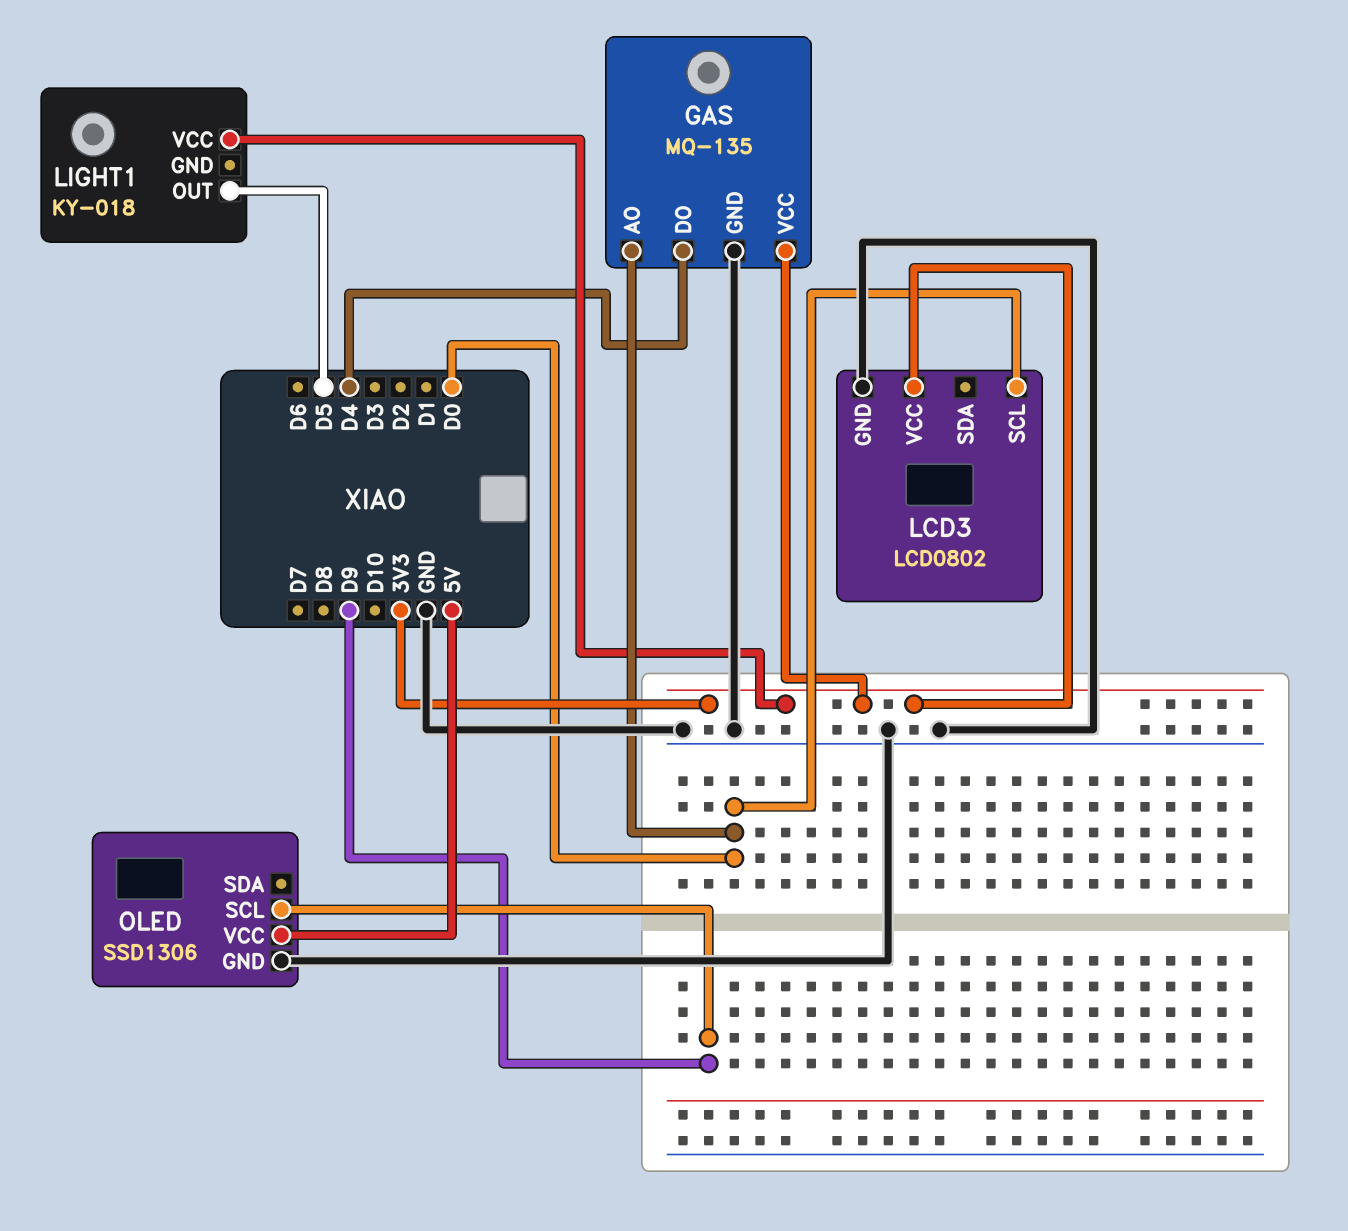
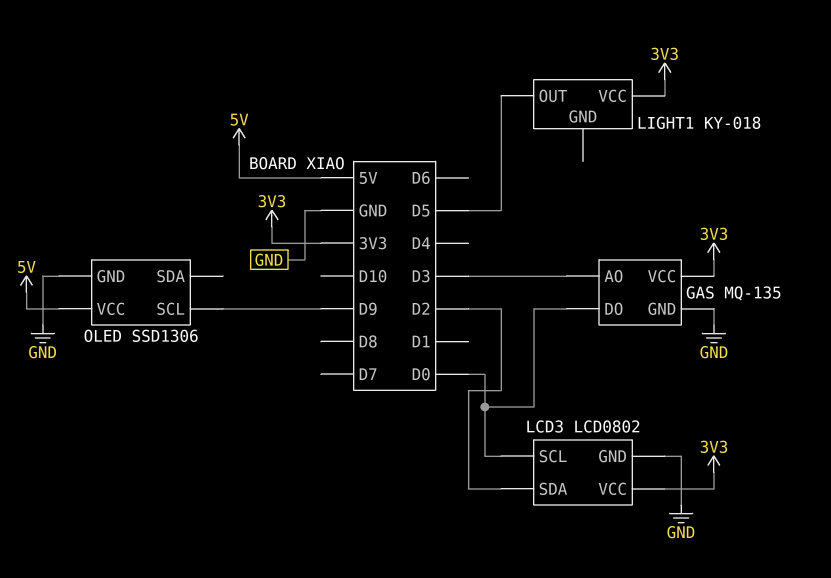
GAS pin AO: D0 -> D3
GAS pin DO: D4 -> D0
LCD3 pin SDA: none -> D2

